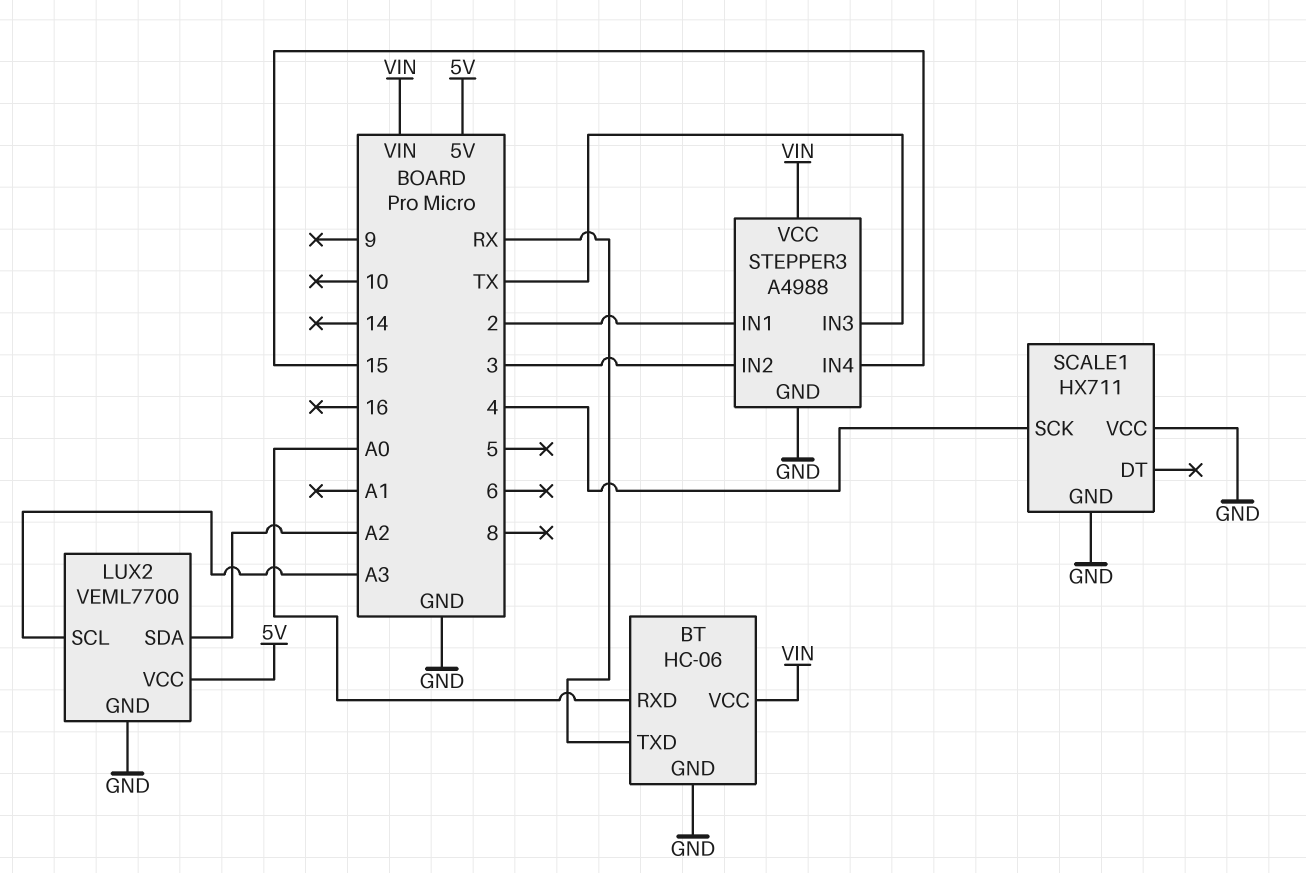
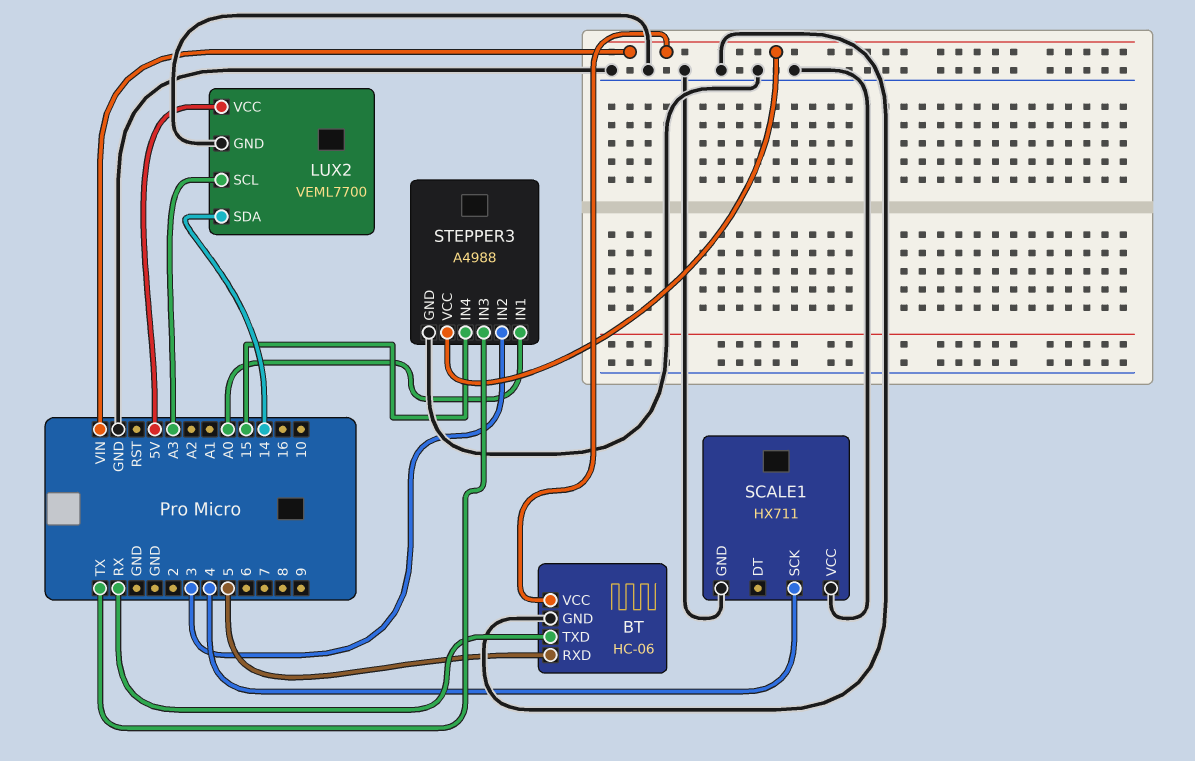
BT pin RXD: A0 -> 5
LUX2 pin SDA: A2 -> 14
STEPPER3 pin IN1: 2 -> A0

